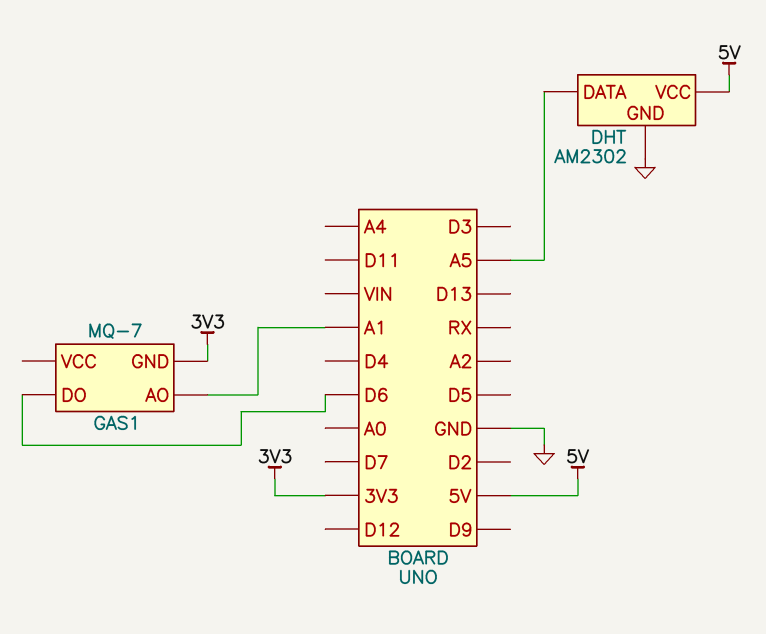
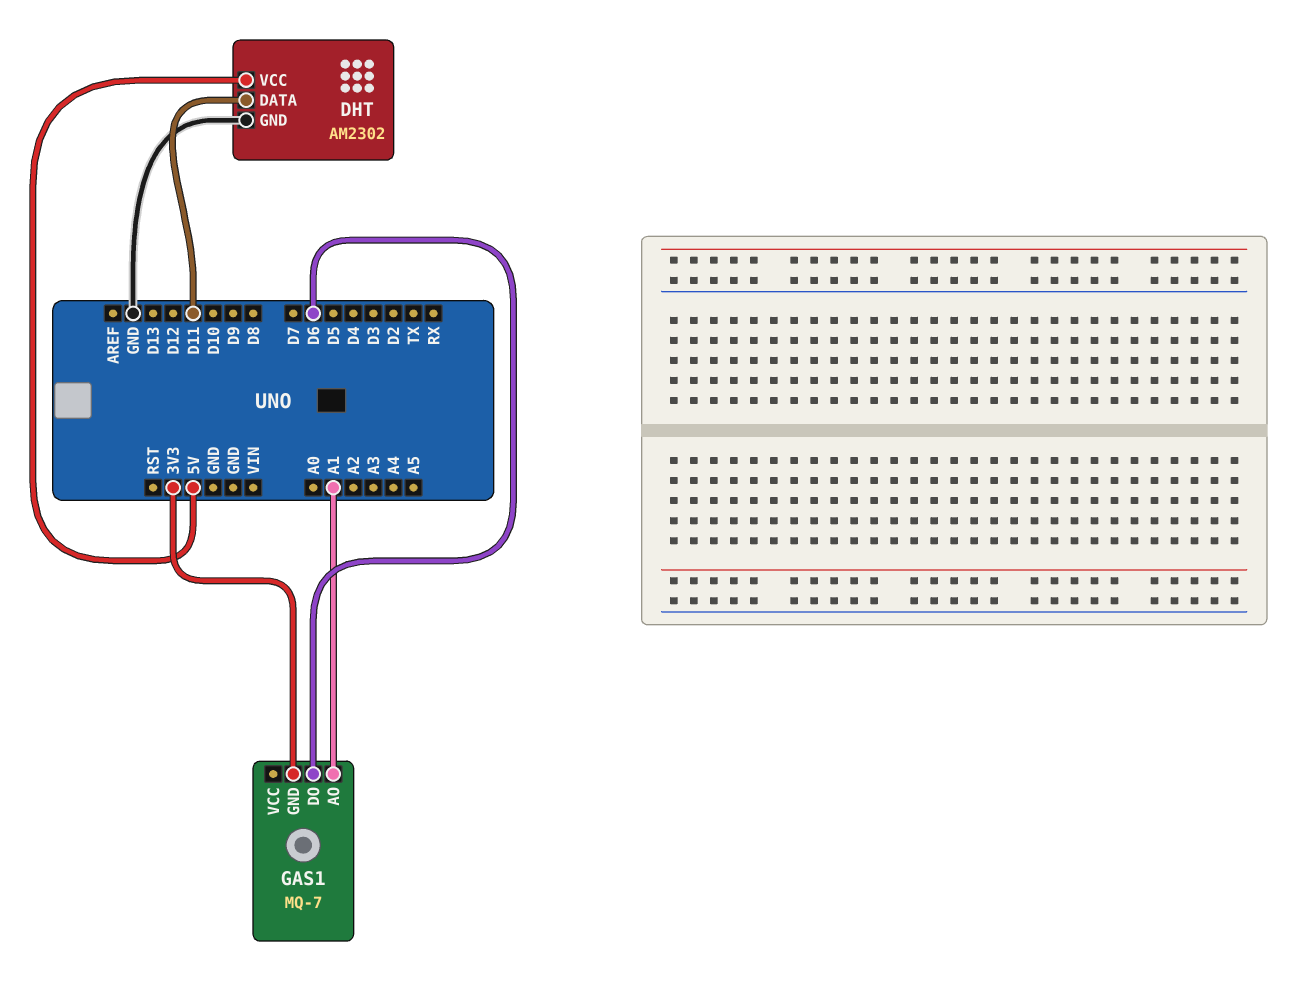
DHT pin DATA: A5 -> D11

